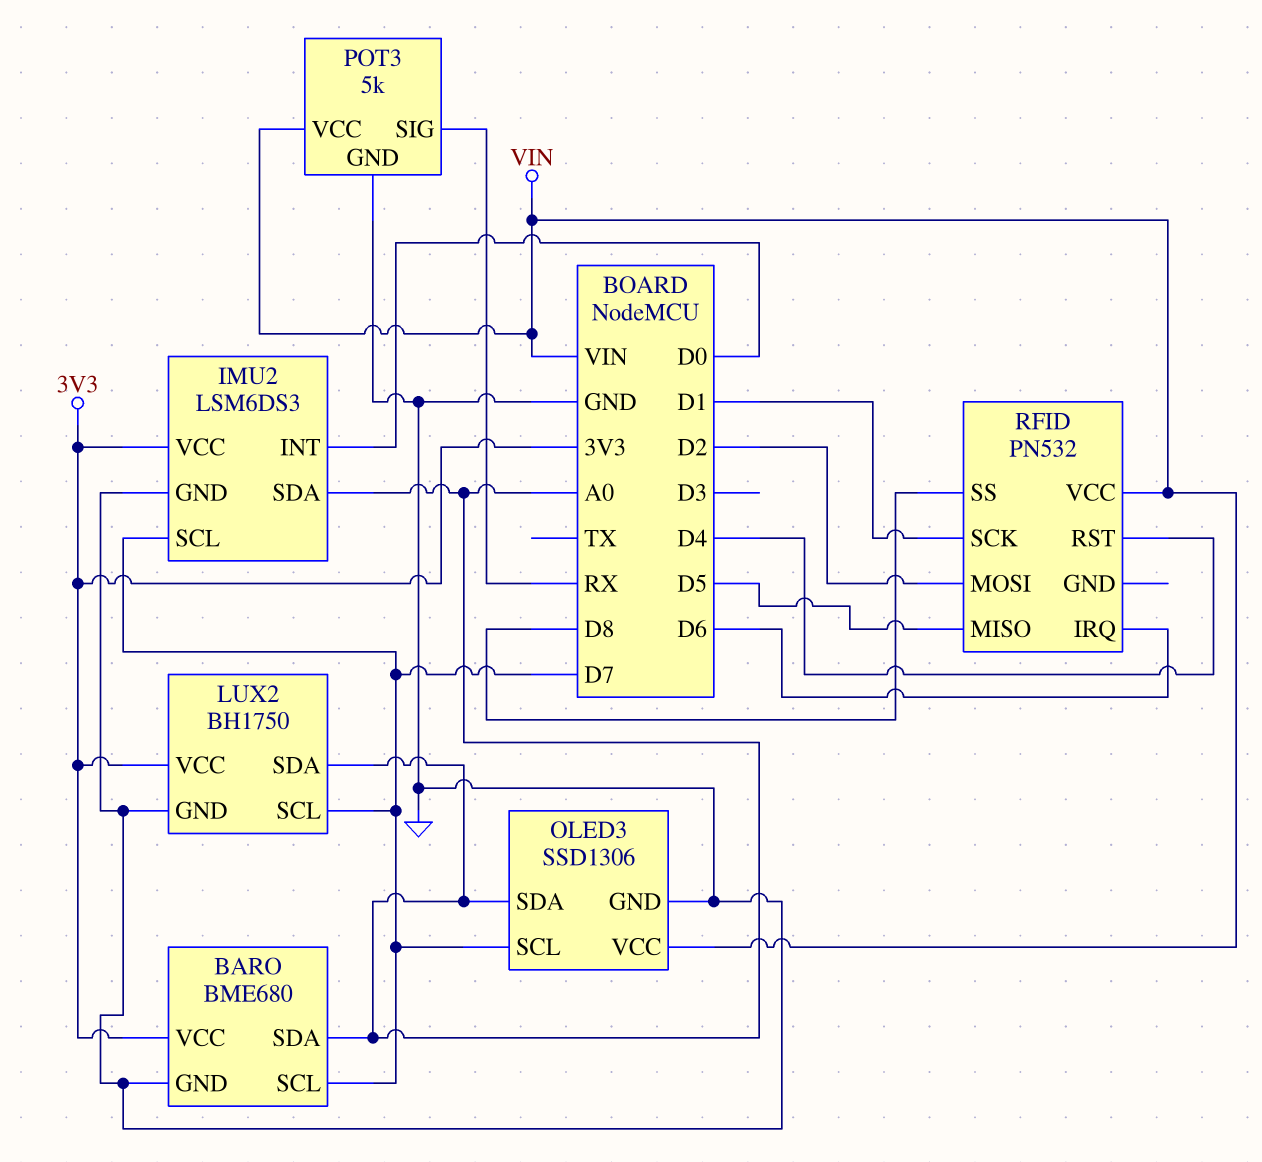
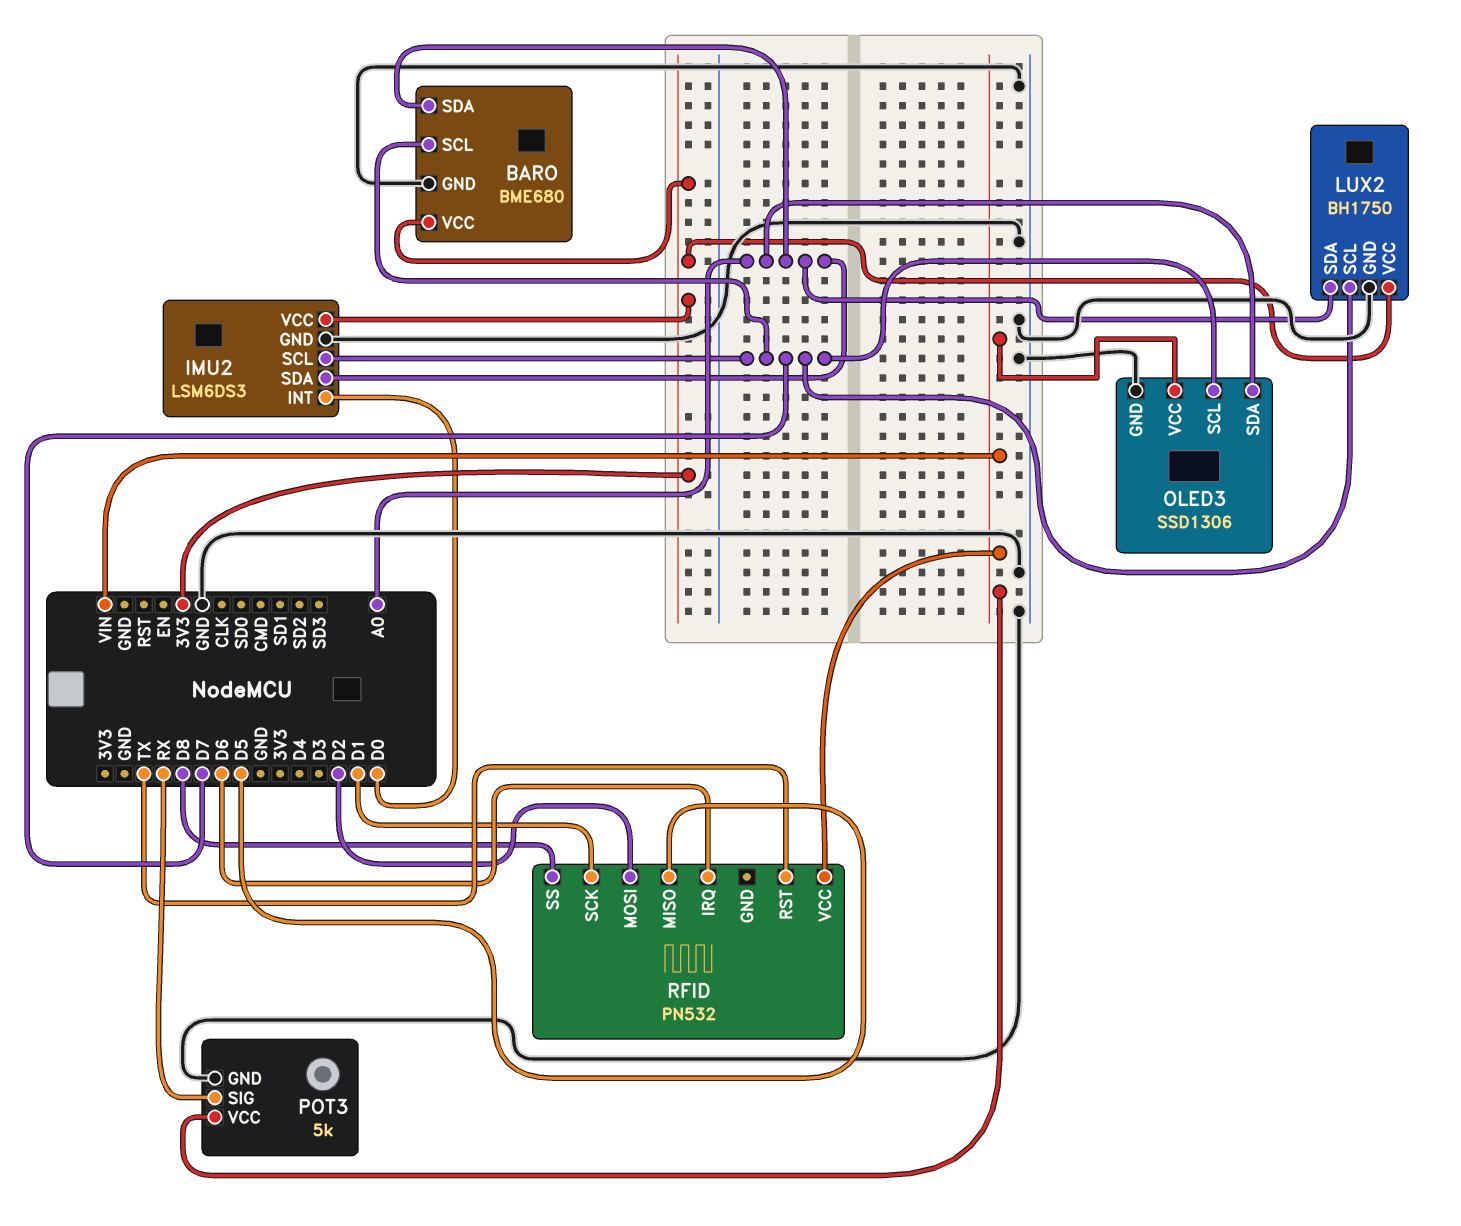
RFID pin RST: D4 -> TX

